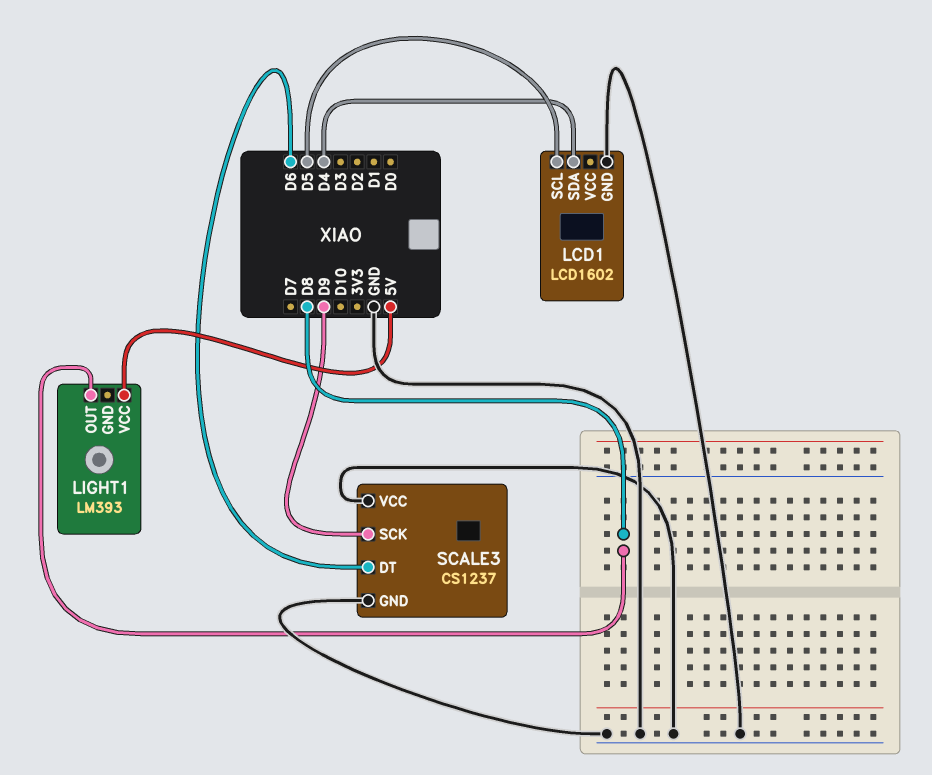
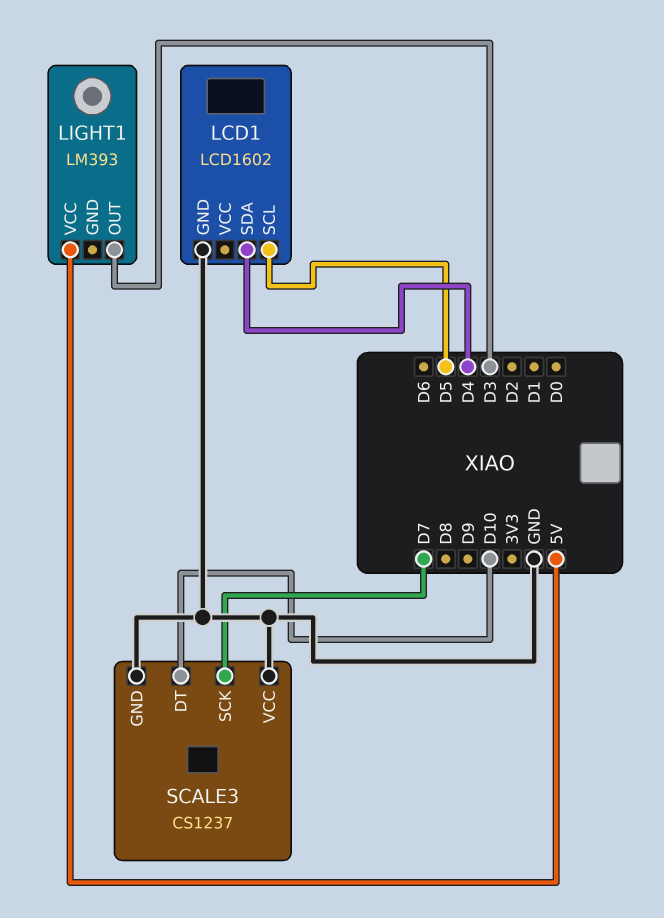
LIGHT1 pin OUT: D8 -> D3
SCALE3 pin DT: D6 -> D10
SCALE3 pin SCK: D9 -> D7

